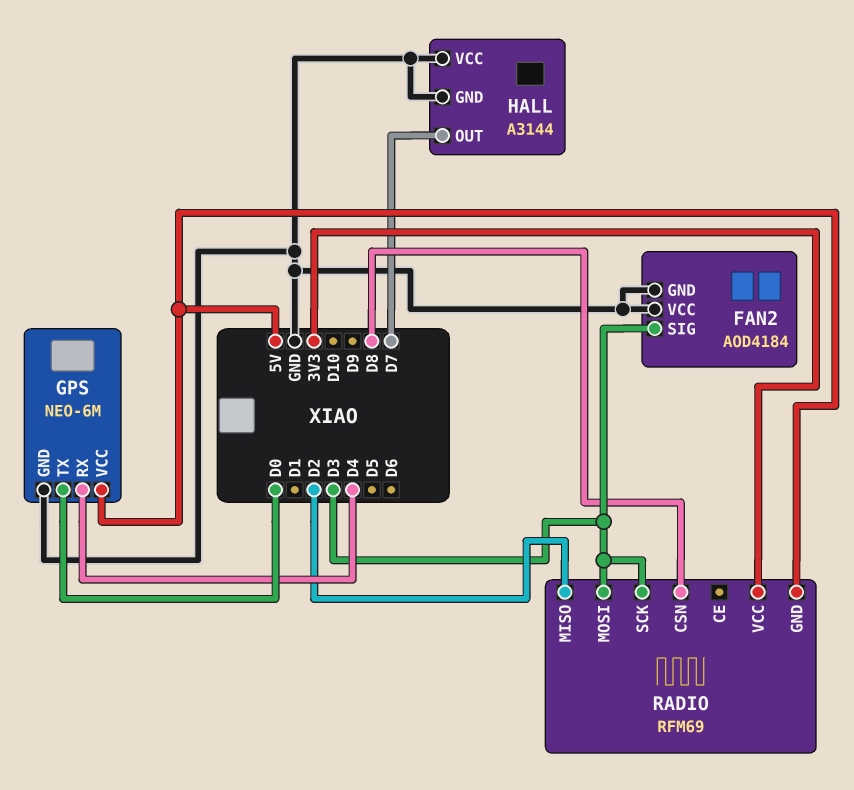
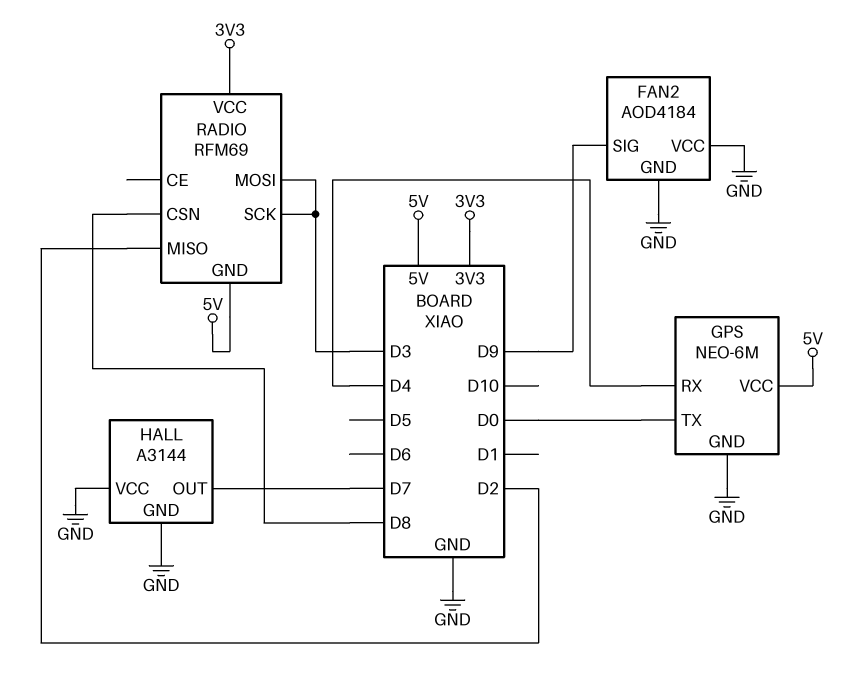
FAN2 pin SIG: D3 -> D9

